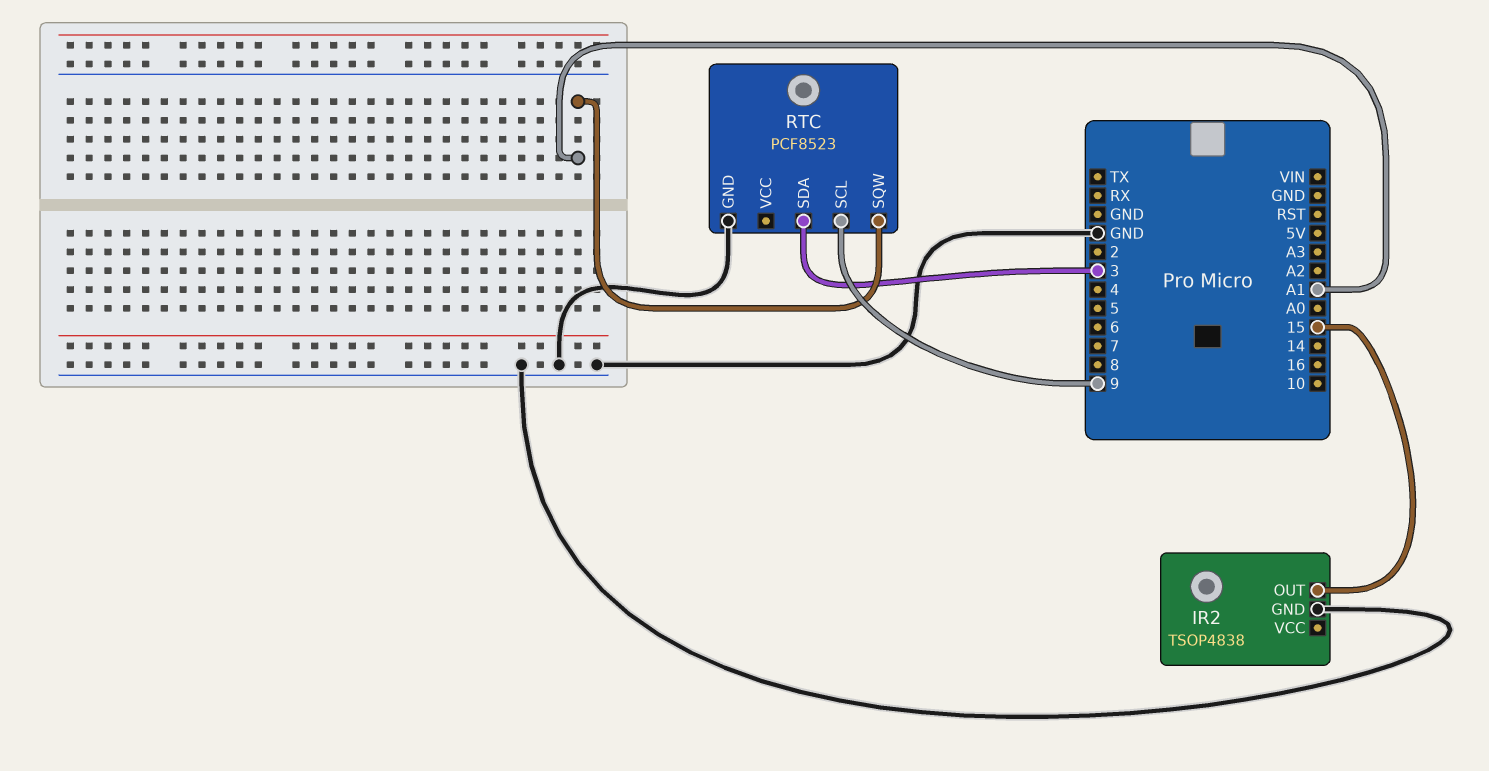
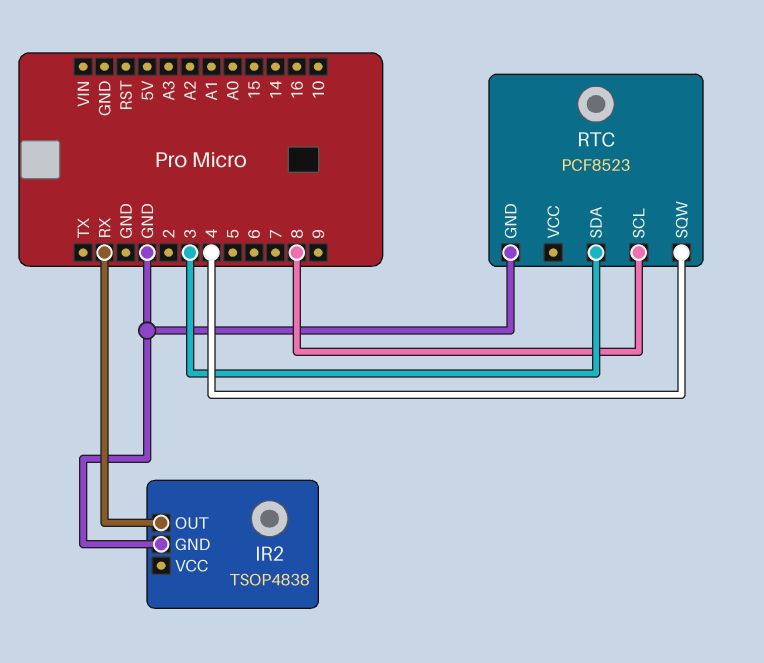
IR2 pin OUT: 15 -> RX
RTC pin SCL: 9 -> 8
RTC pin SQW: A1 -> 4

